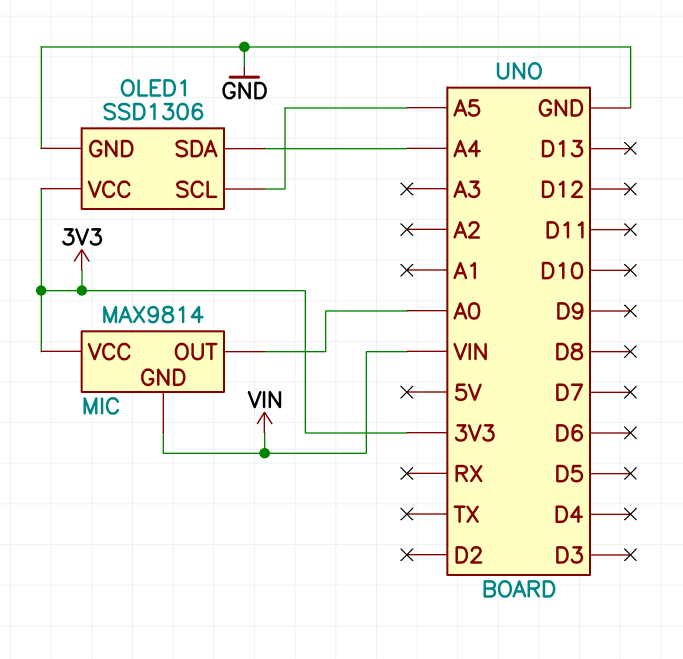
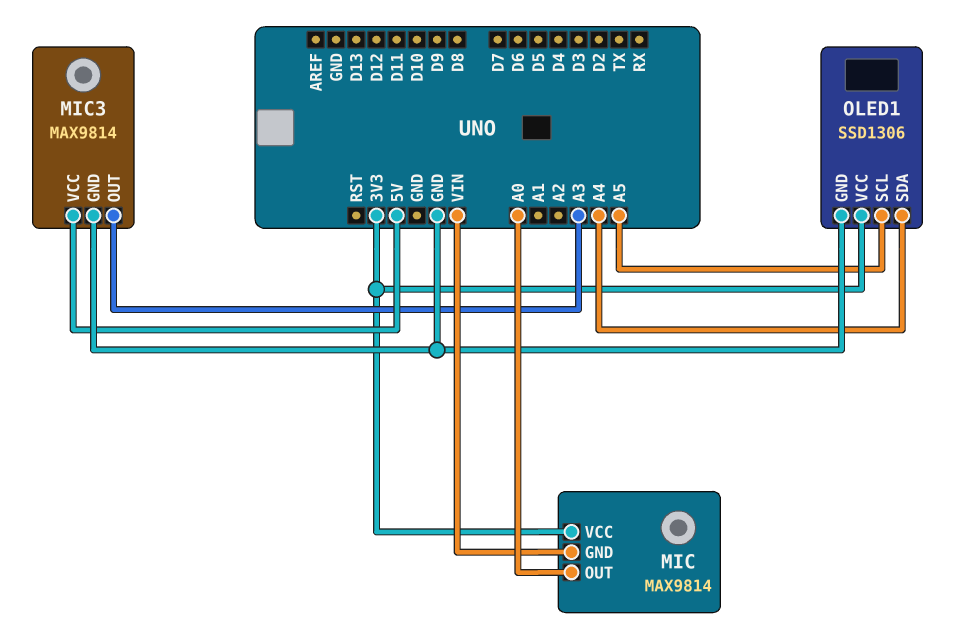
MIC3: none -> MAX9814
MIC3 pin GND: none -> GND
MIC3 pin OUT: none -> A3
MIC3 pin VCC: none -> 5V

